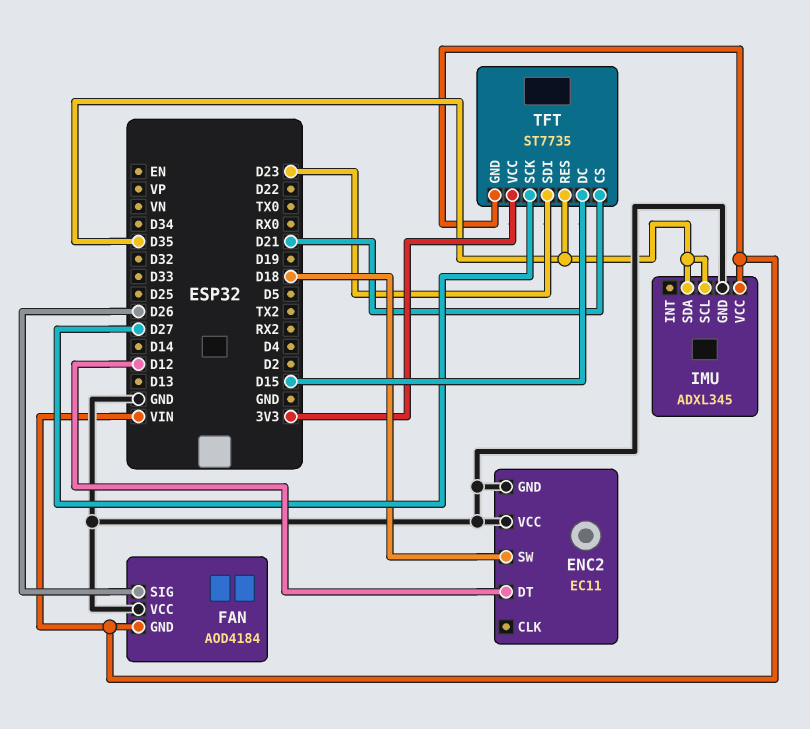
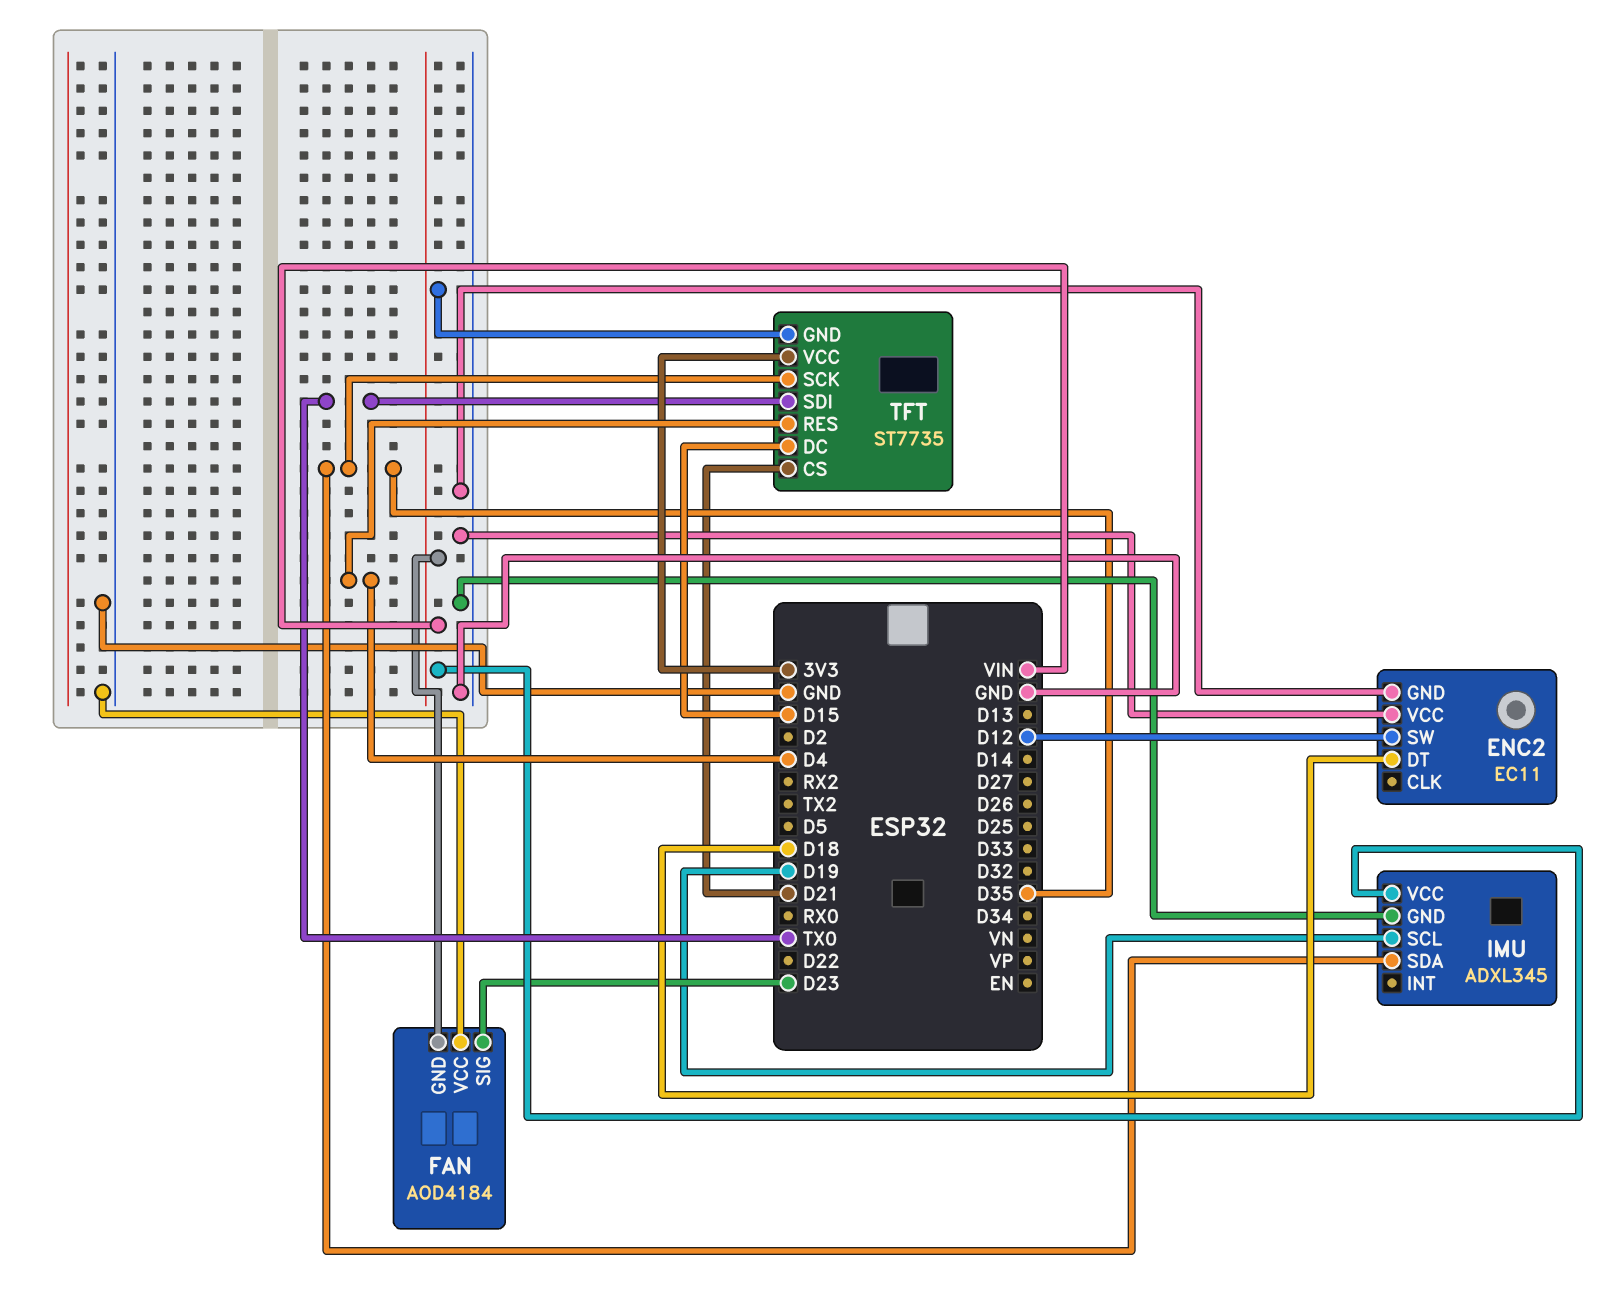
ENC2 pin DT: D12 -> D18
ENC2 pin SW: D18 -> D12
FAN pin SIG: D26 -> D23
IMU pin SCL: D35 -> D19
TFT pin RES: D35 -> D4
TFT pin SCK: D27 -> D35
TFT pin SDI: D23 -> TX0

